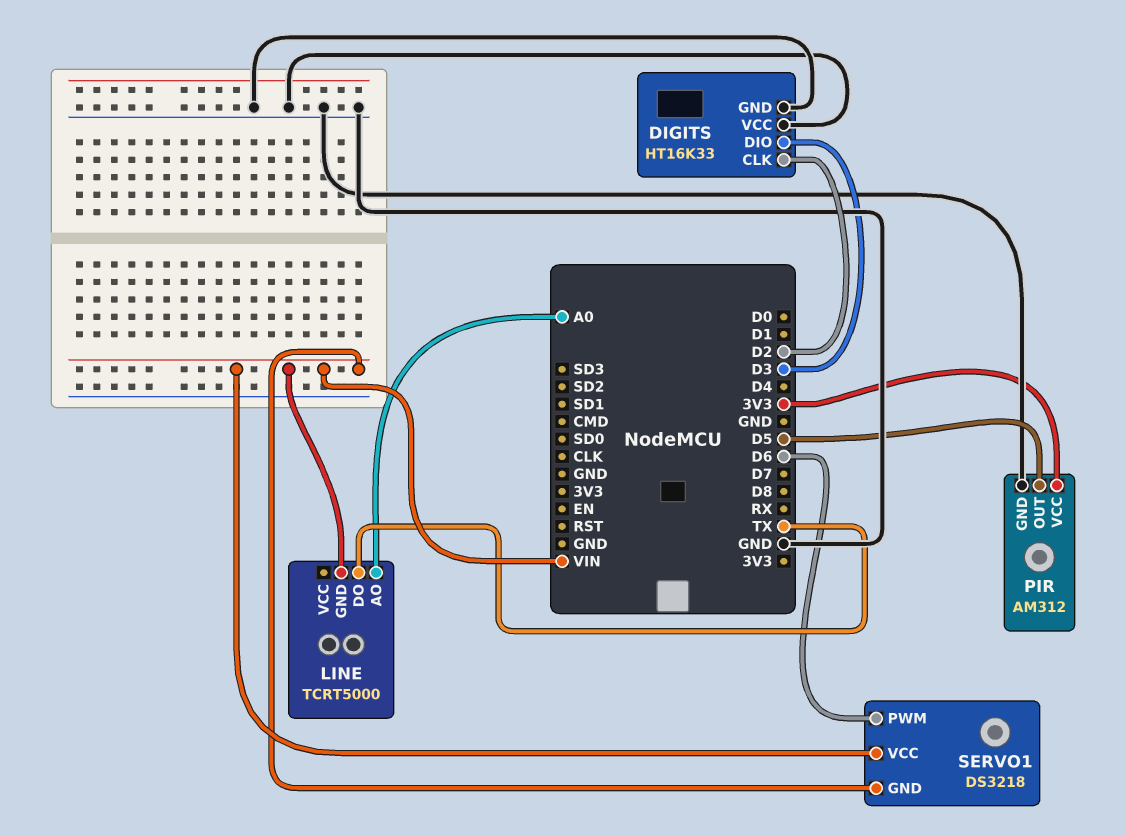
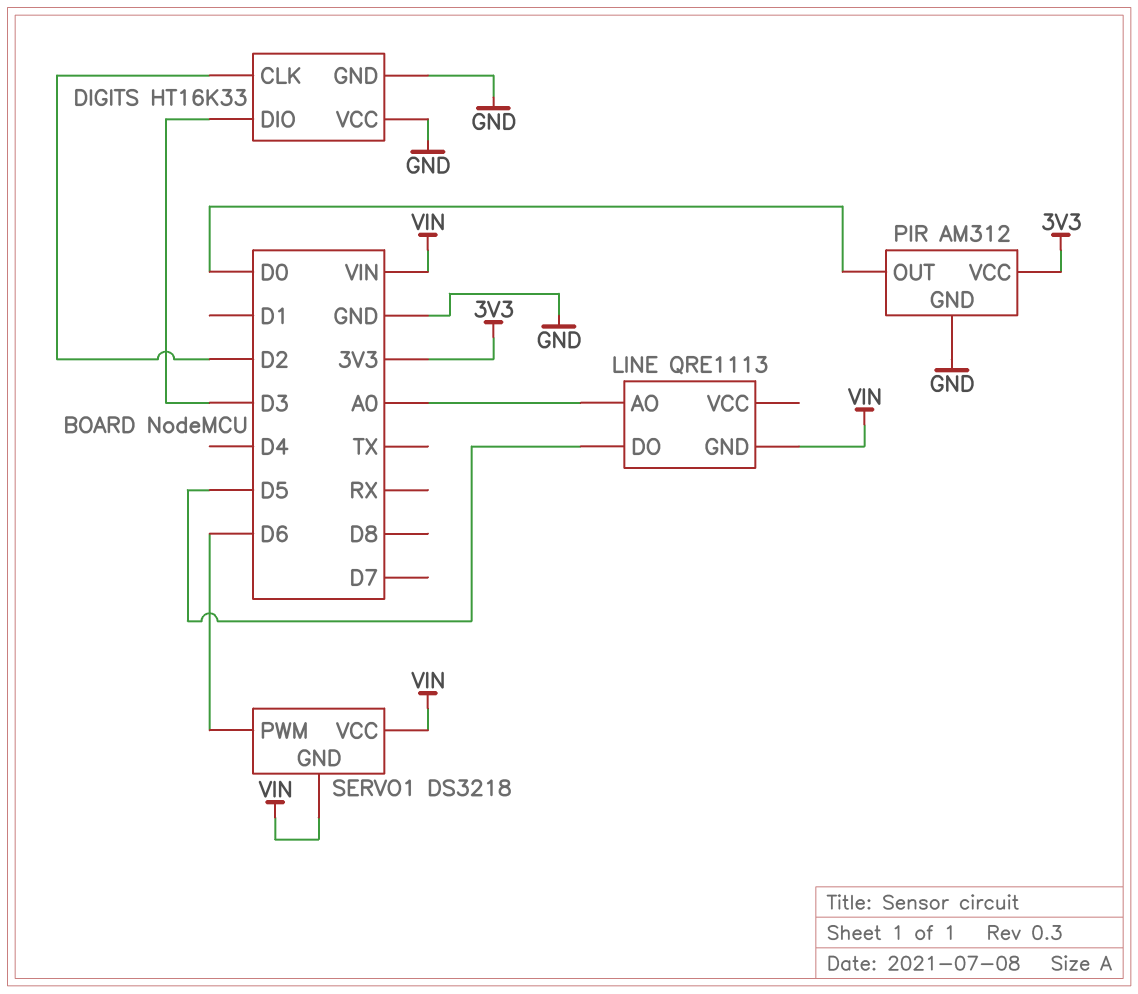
LINE: TCRT5000 -> QRE1113
LINE pin DO: TX -> D5
PIR pin OUT: D5 -> D0

